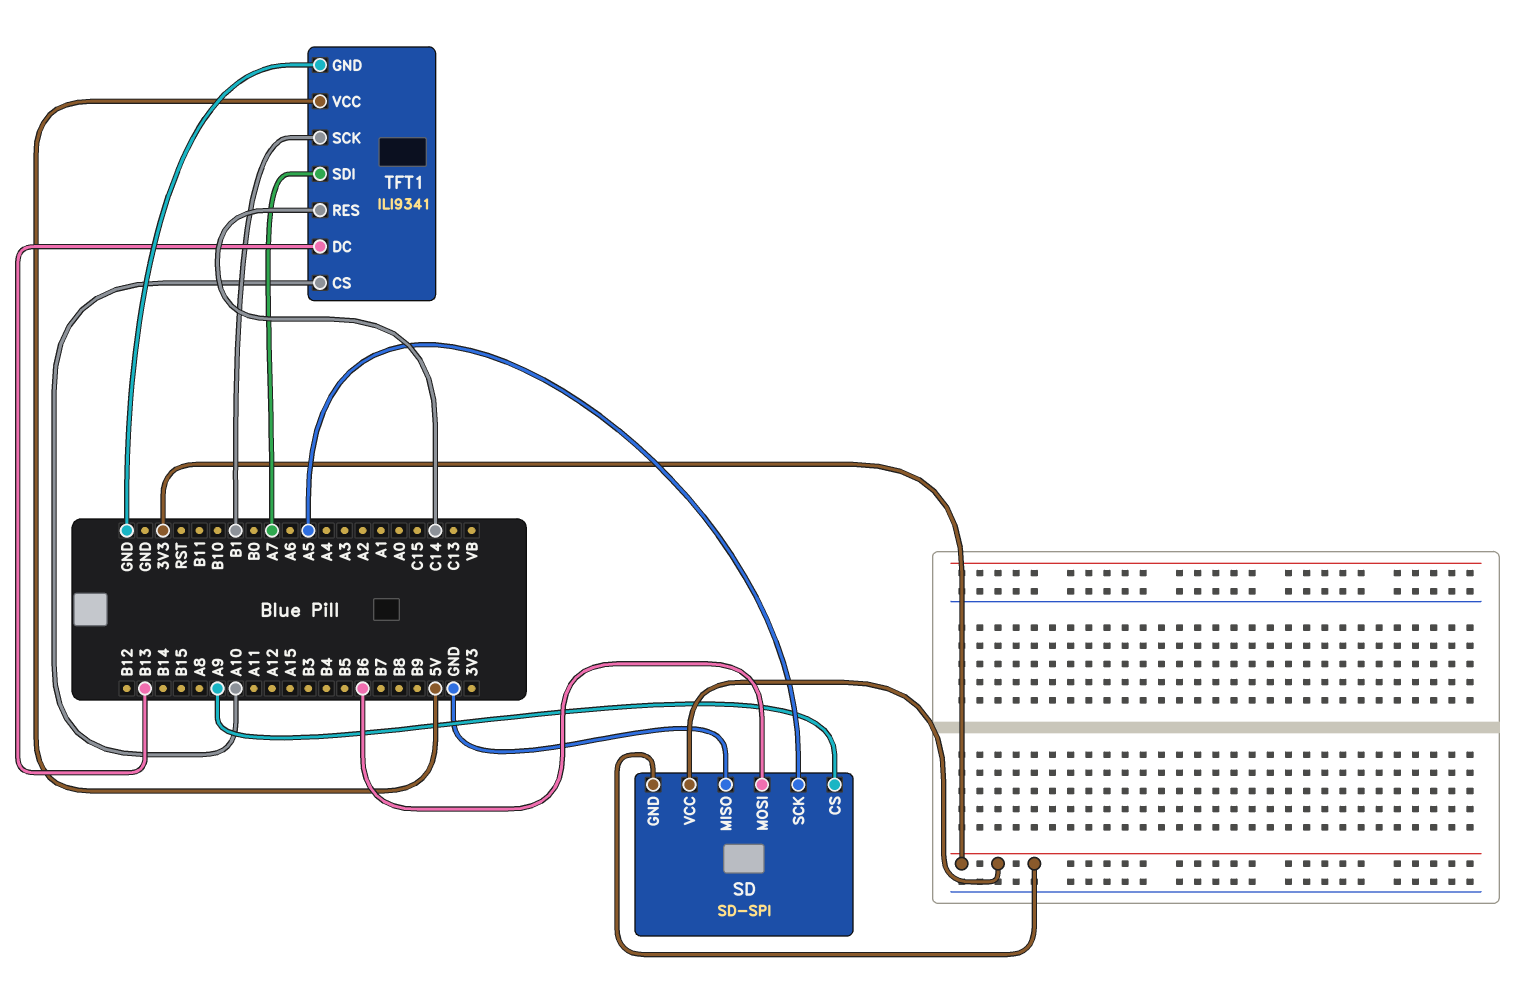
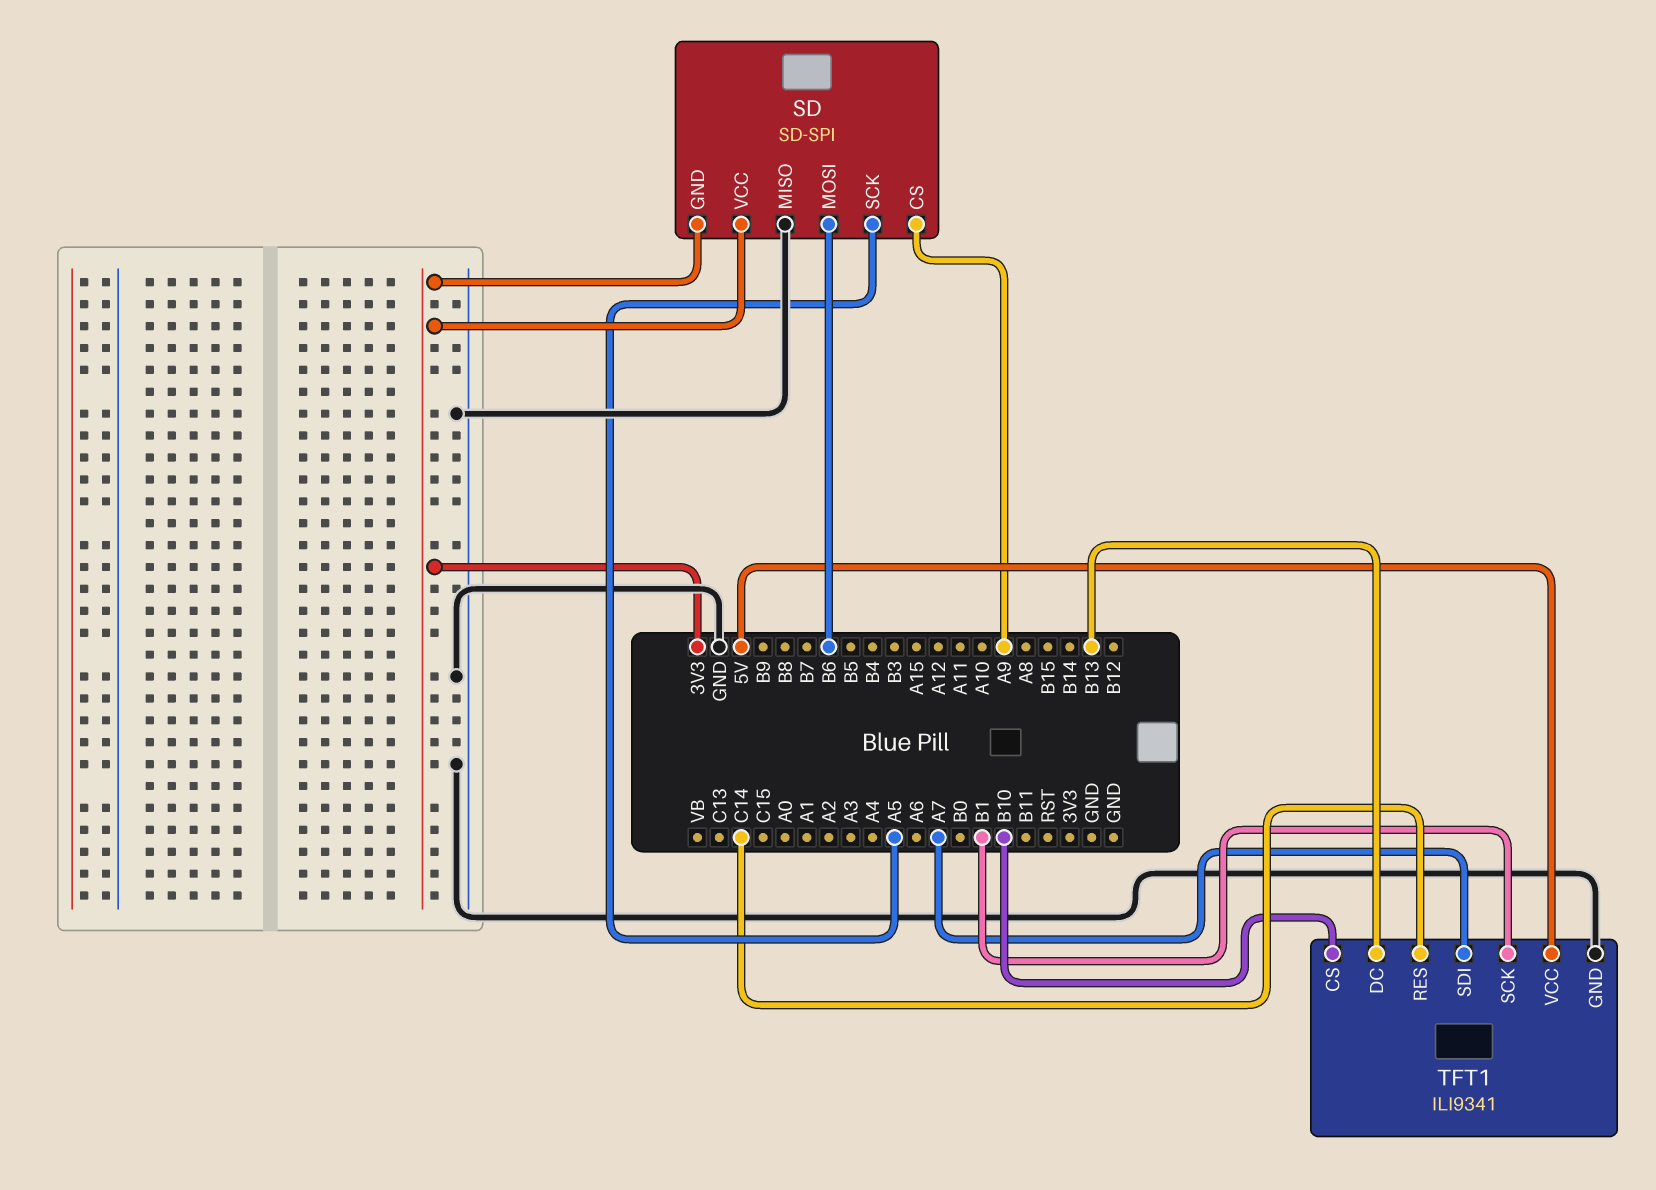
TFT1 pin CS: A10 -> B10

